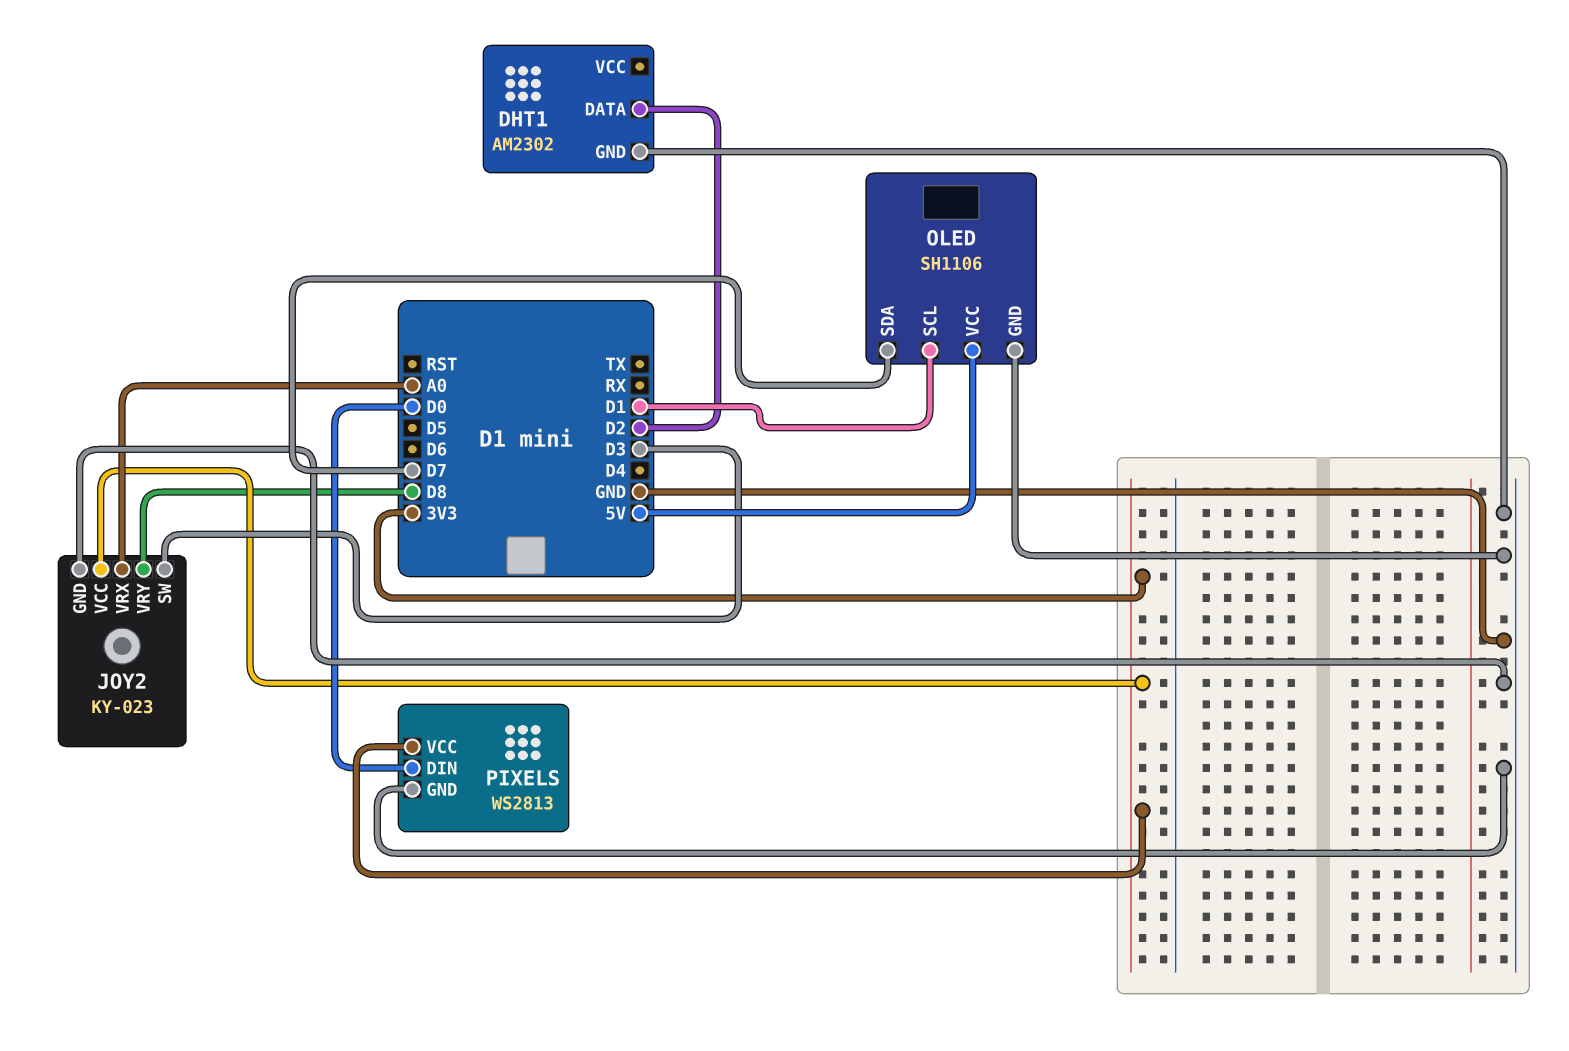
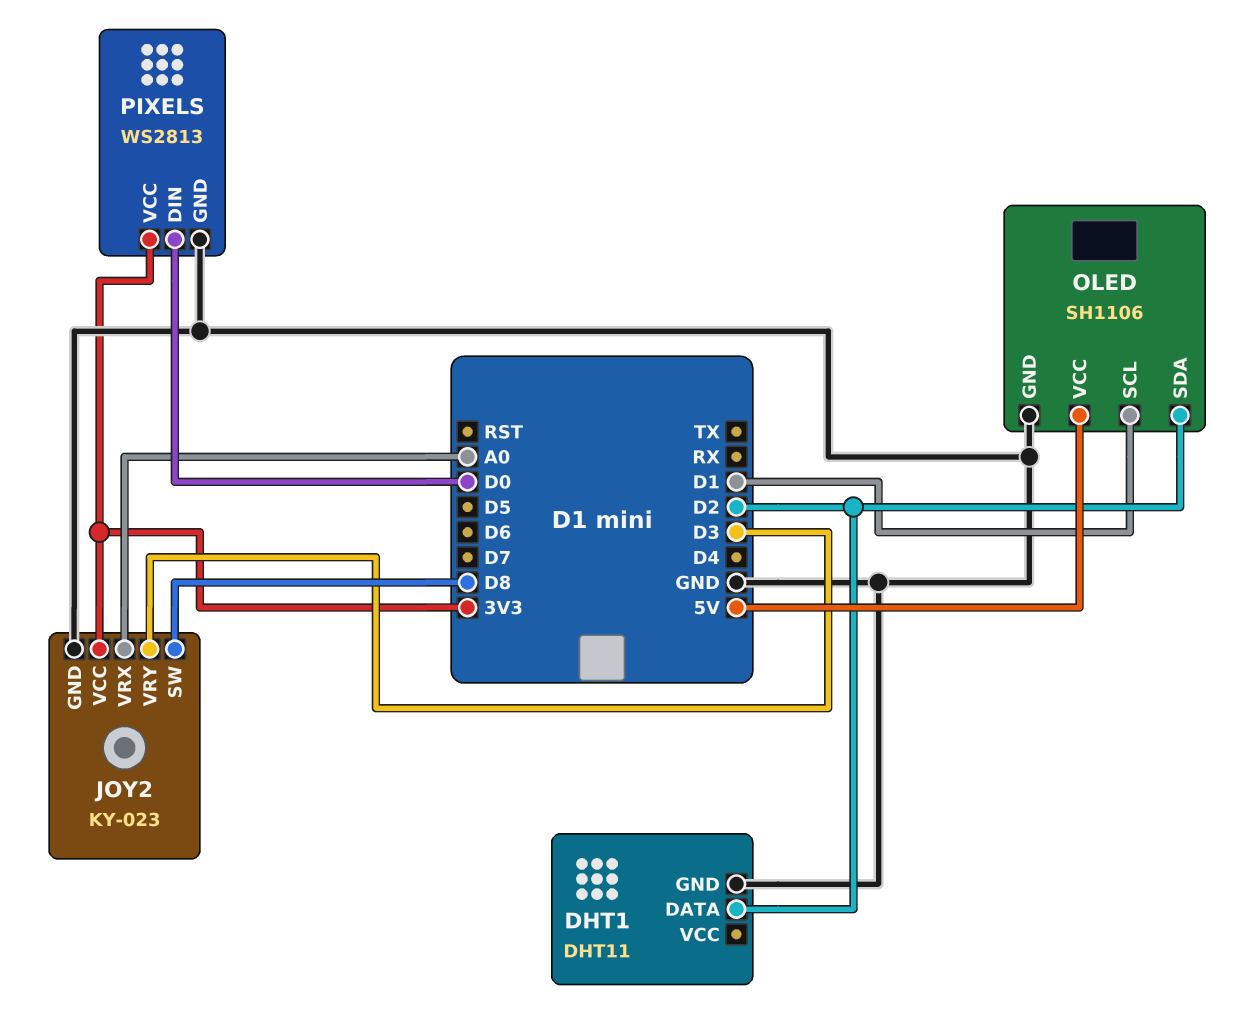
DHT1: AM2302 -> DHT11
JOY2 pin SW: D3 -> D8
JOY2 pin VRY: D8 -> D3
OLED pin SDA: D7 -> D2

